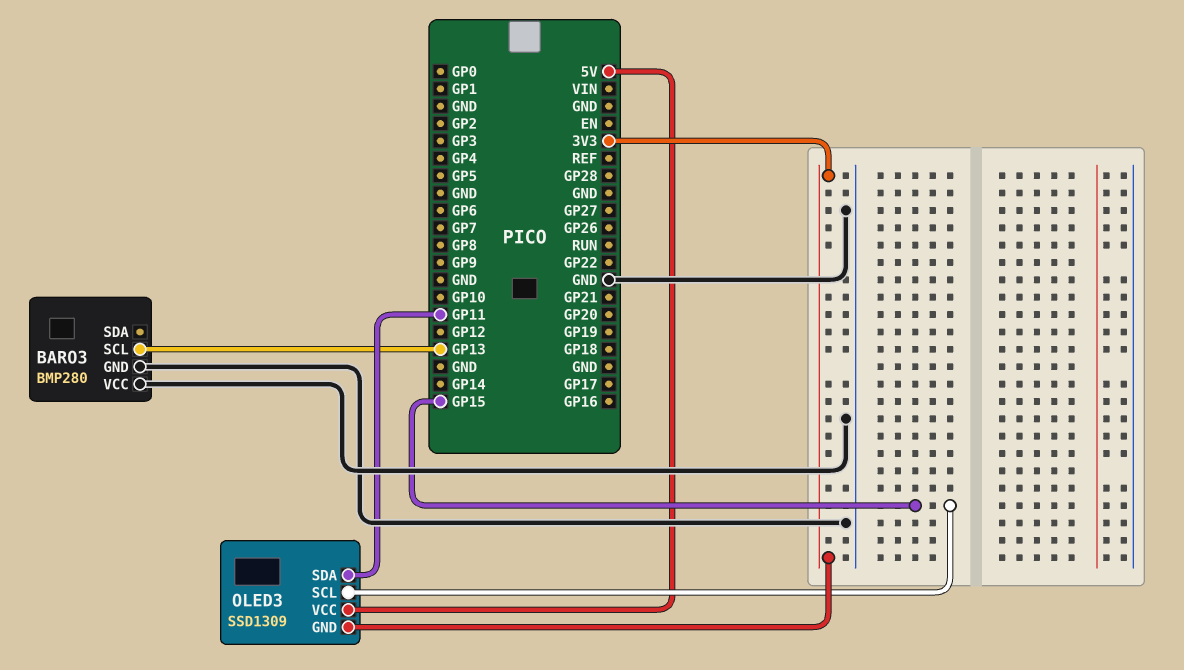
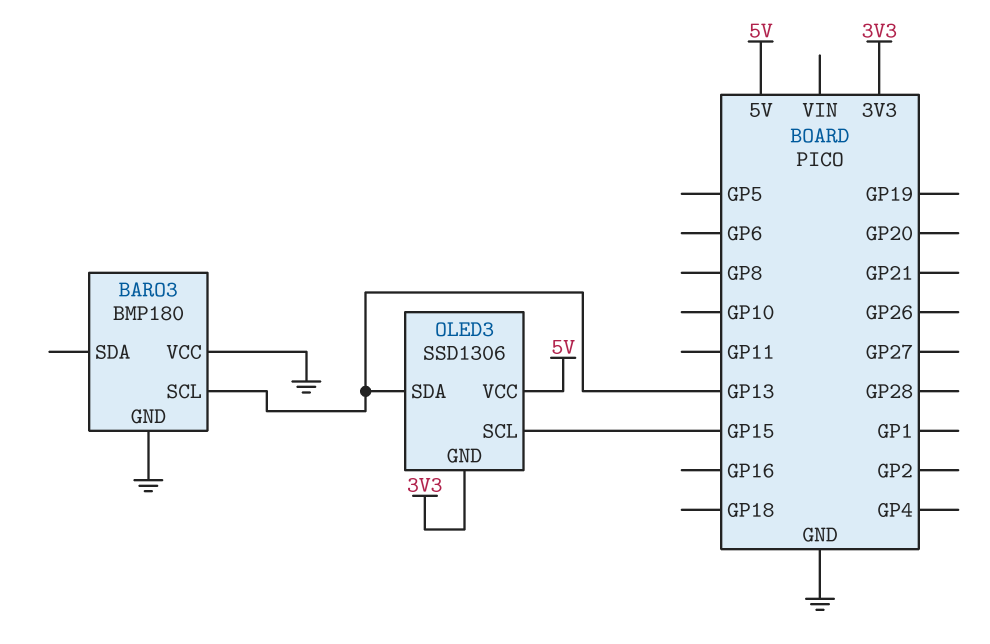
BARO3: BMP280 -> BMP180
OLED3: SSD1309 -> SSD1306
OLED3 pin SDA: GP11 -> GP13

